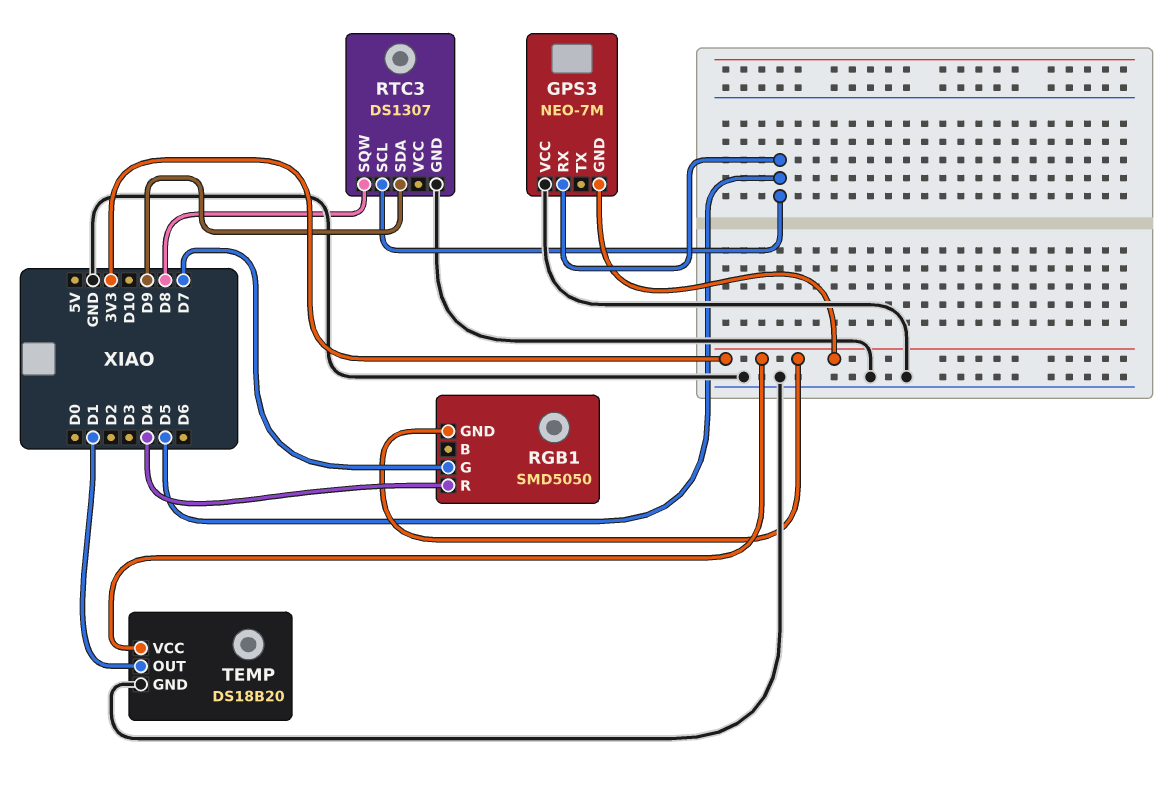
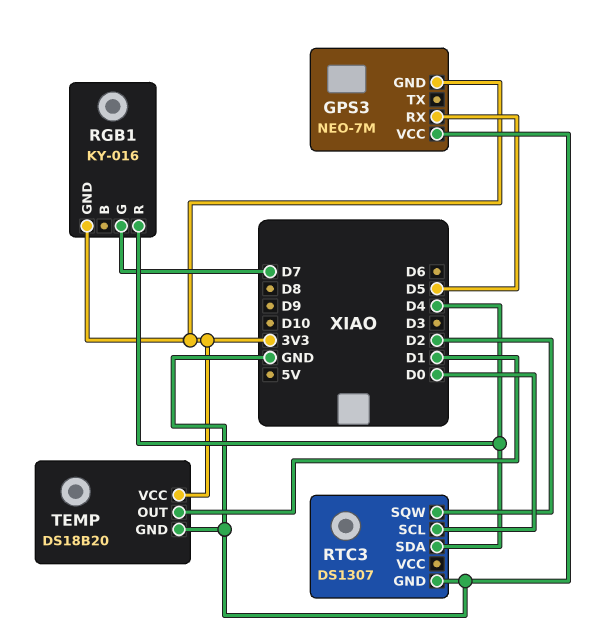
RGB1: SMD5050 -> KY-016
RTC3 pin SCL: D5 -> D0
RTC3 pin SDA: D9 -> D4
RTC3 pin SQW: D8 -> D2

